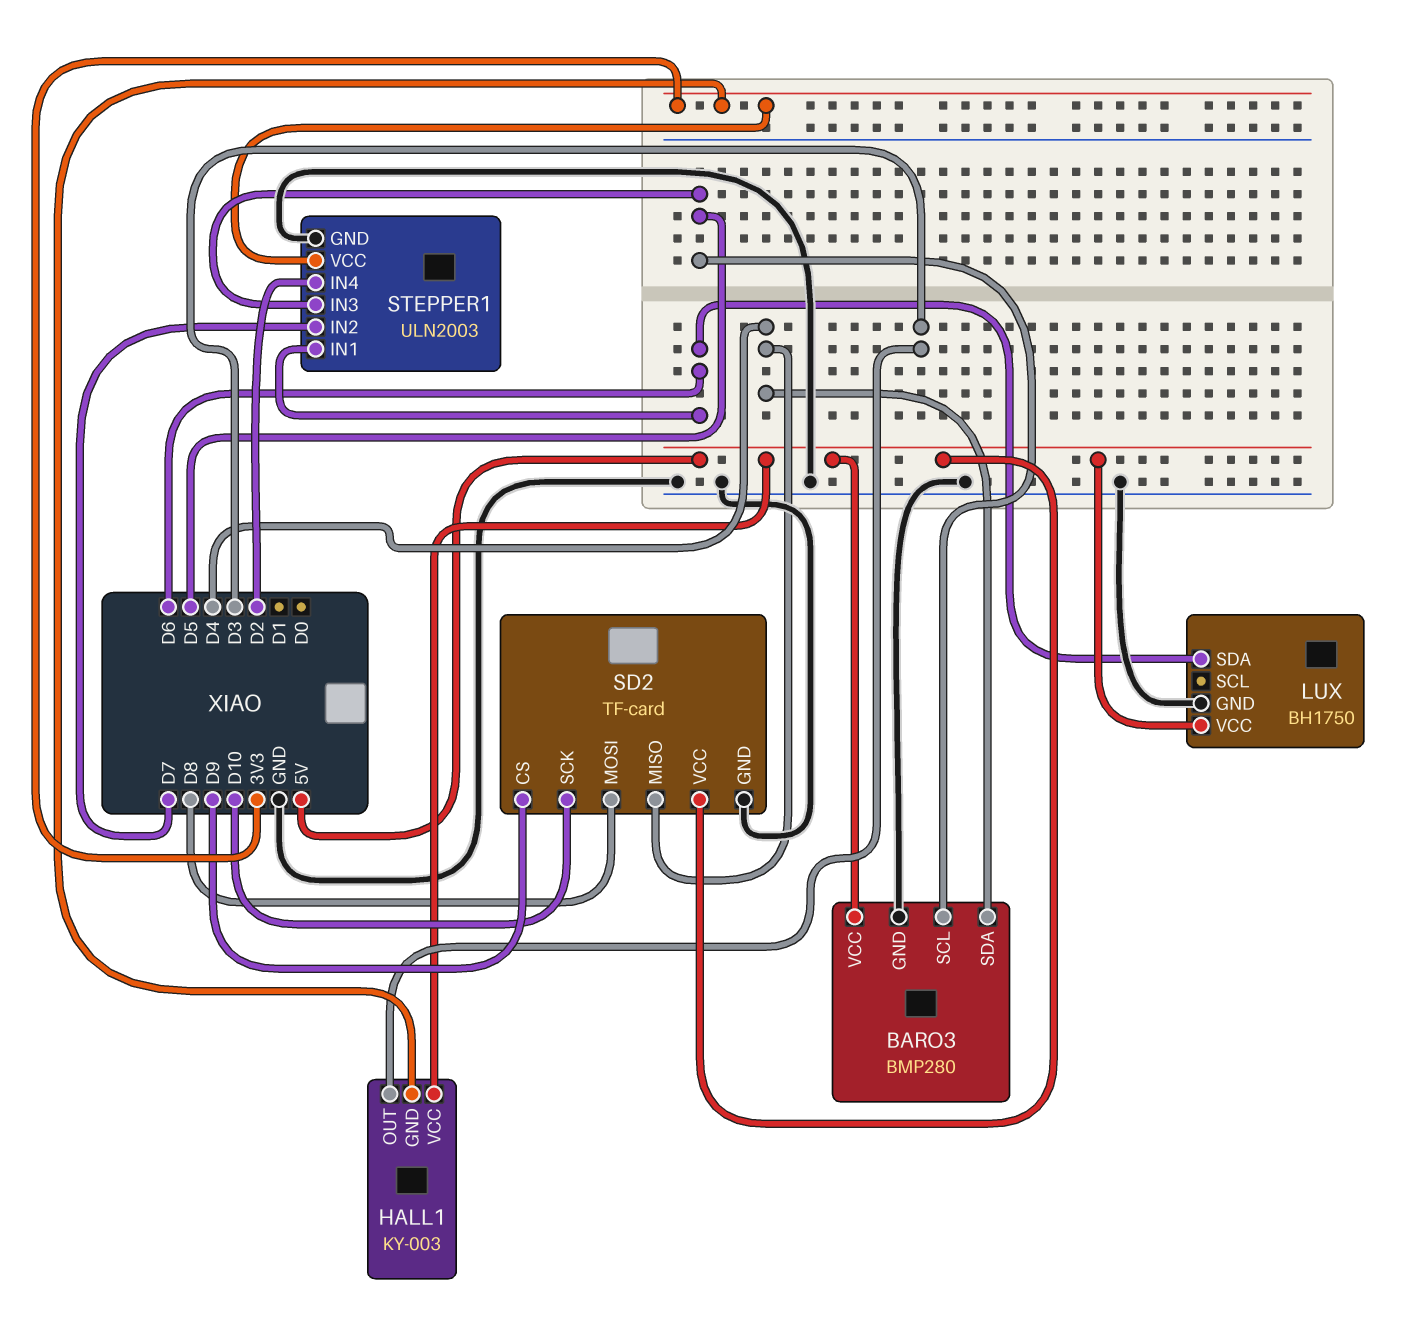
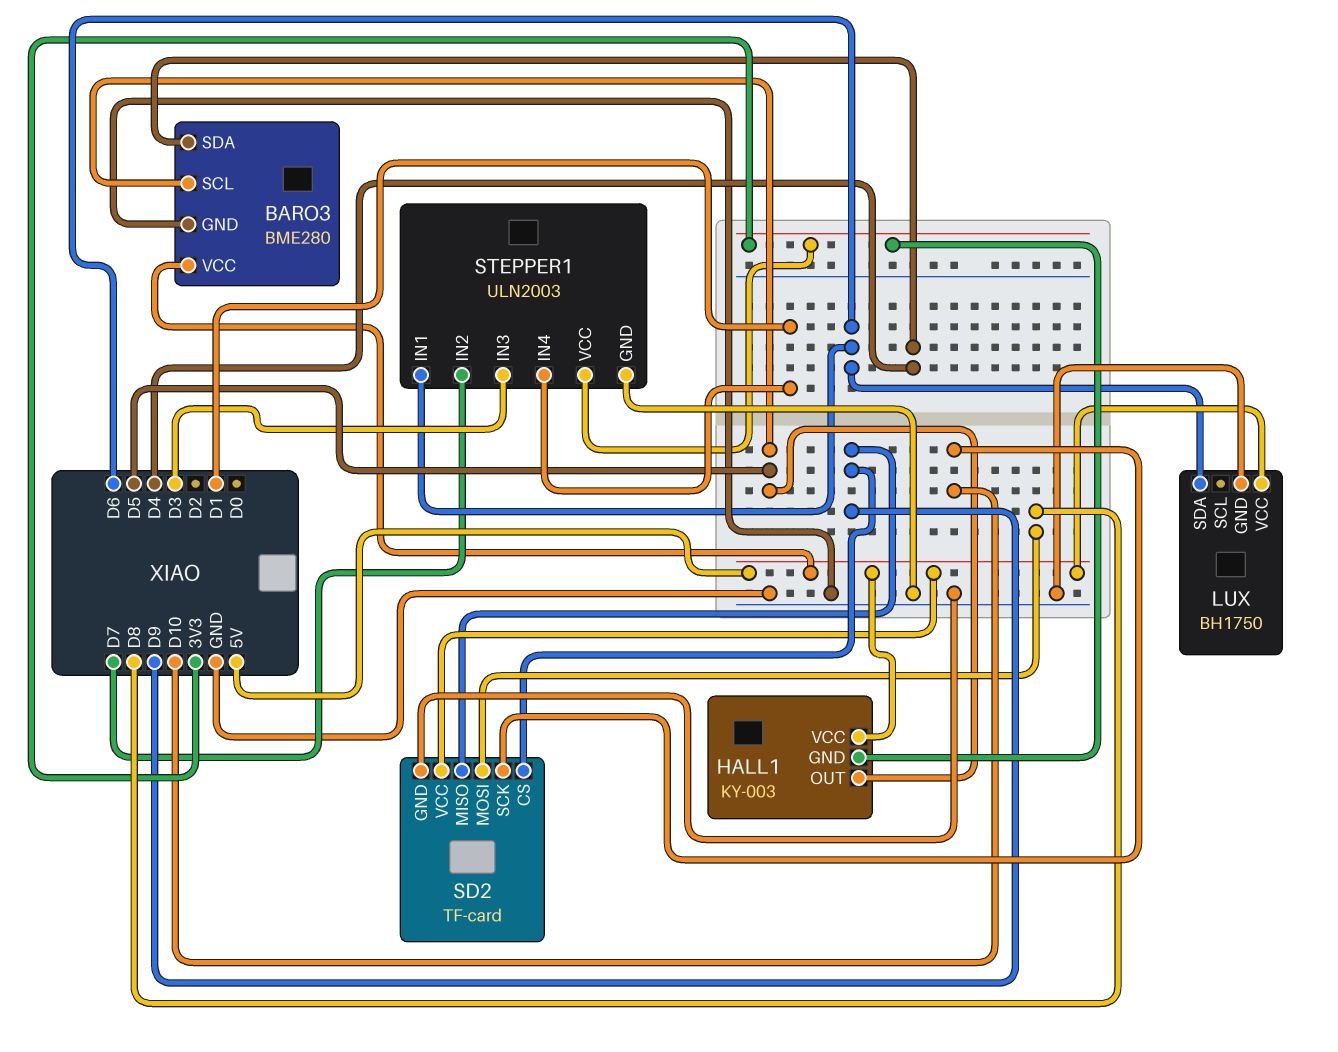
BARO3: BMP280 -> BME280
HALL1 pin OUT: D3 -> D5
SD2 pin MISO: D4 -> D9
STEPPER1 pin IN3: D5 -> D3
STEPPER1 pin IN4: D2 -> D1

